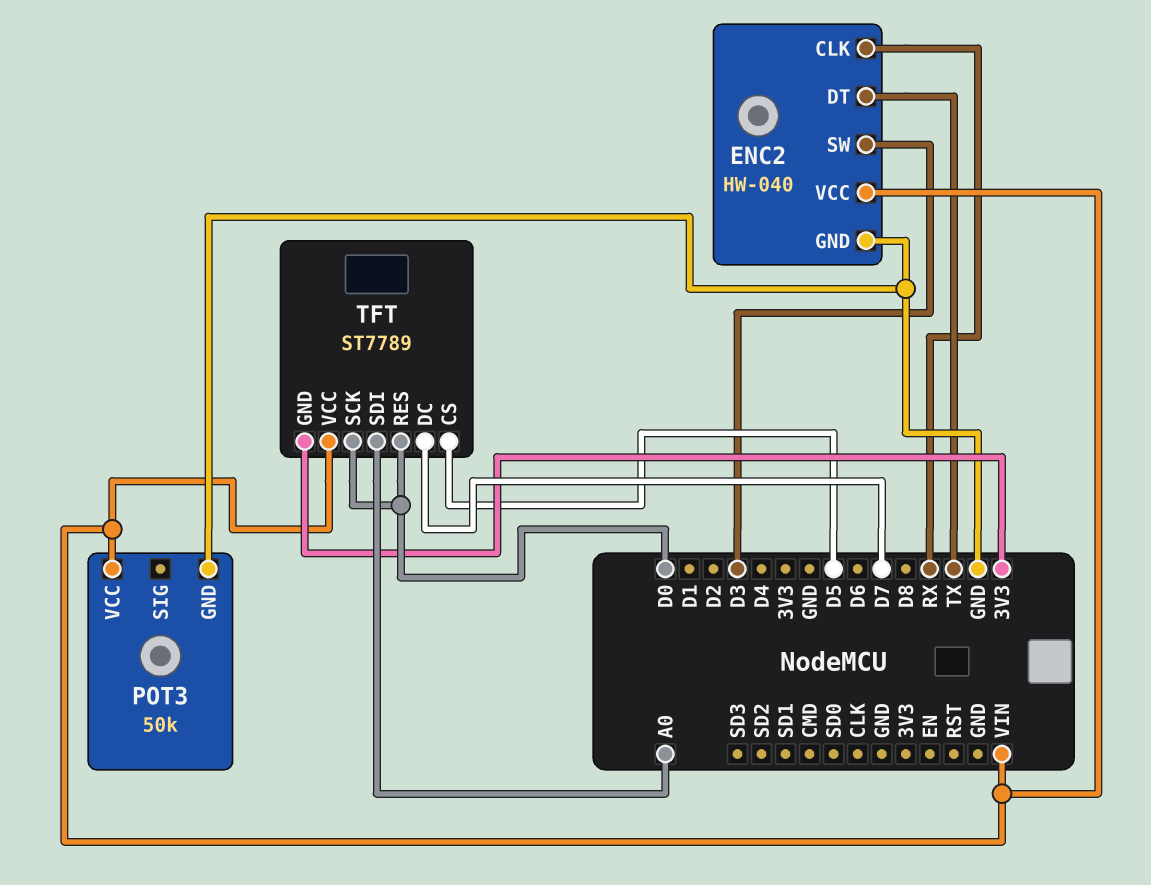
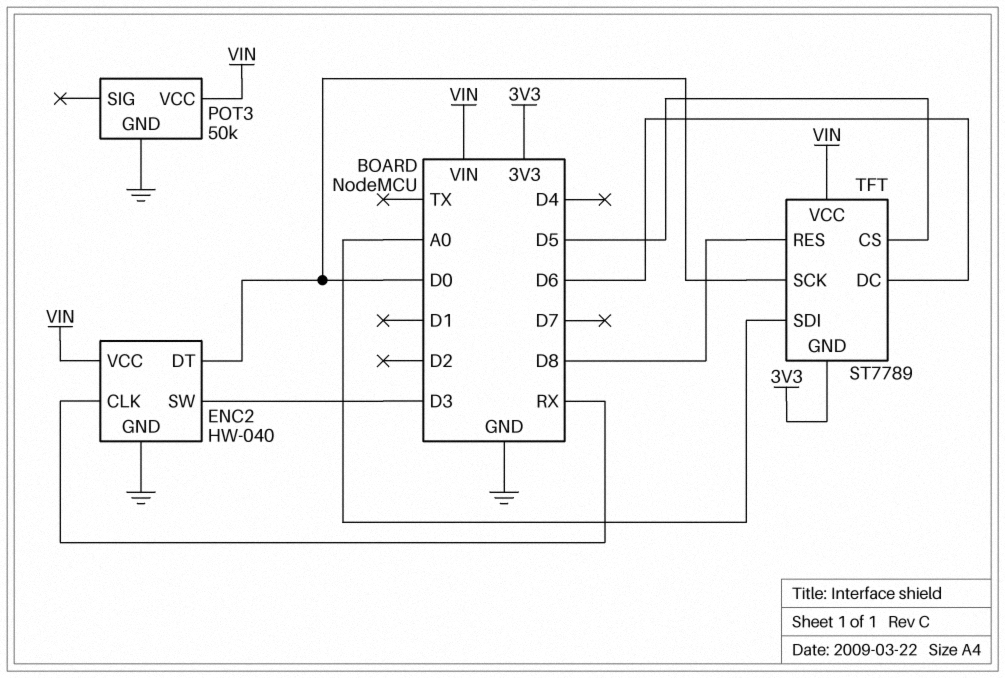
ENC2 pin DT: TX -> D0
TFT pin DC: D7 -> D6
TFT pin RES: D0 -> D8

